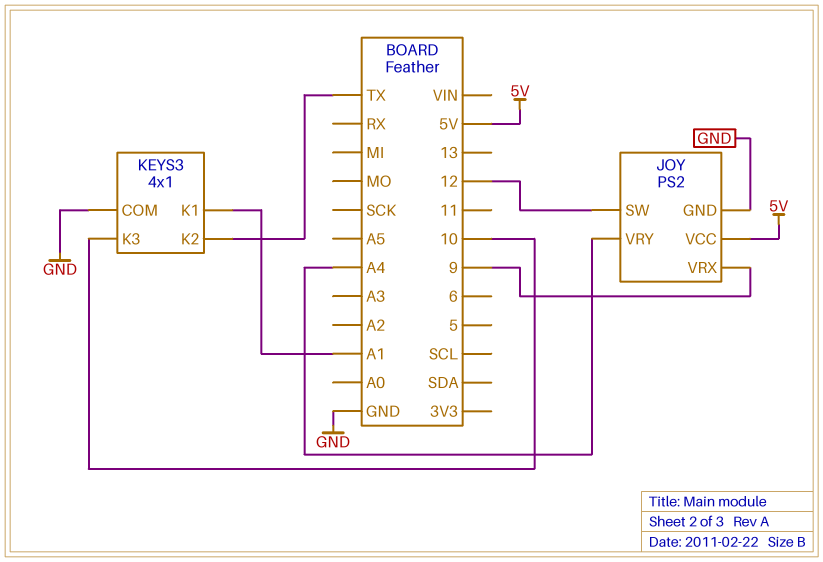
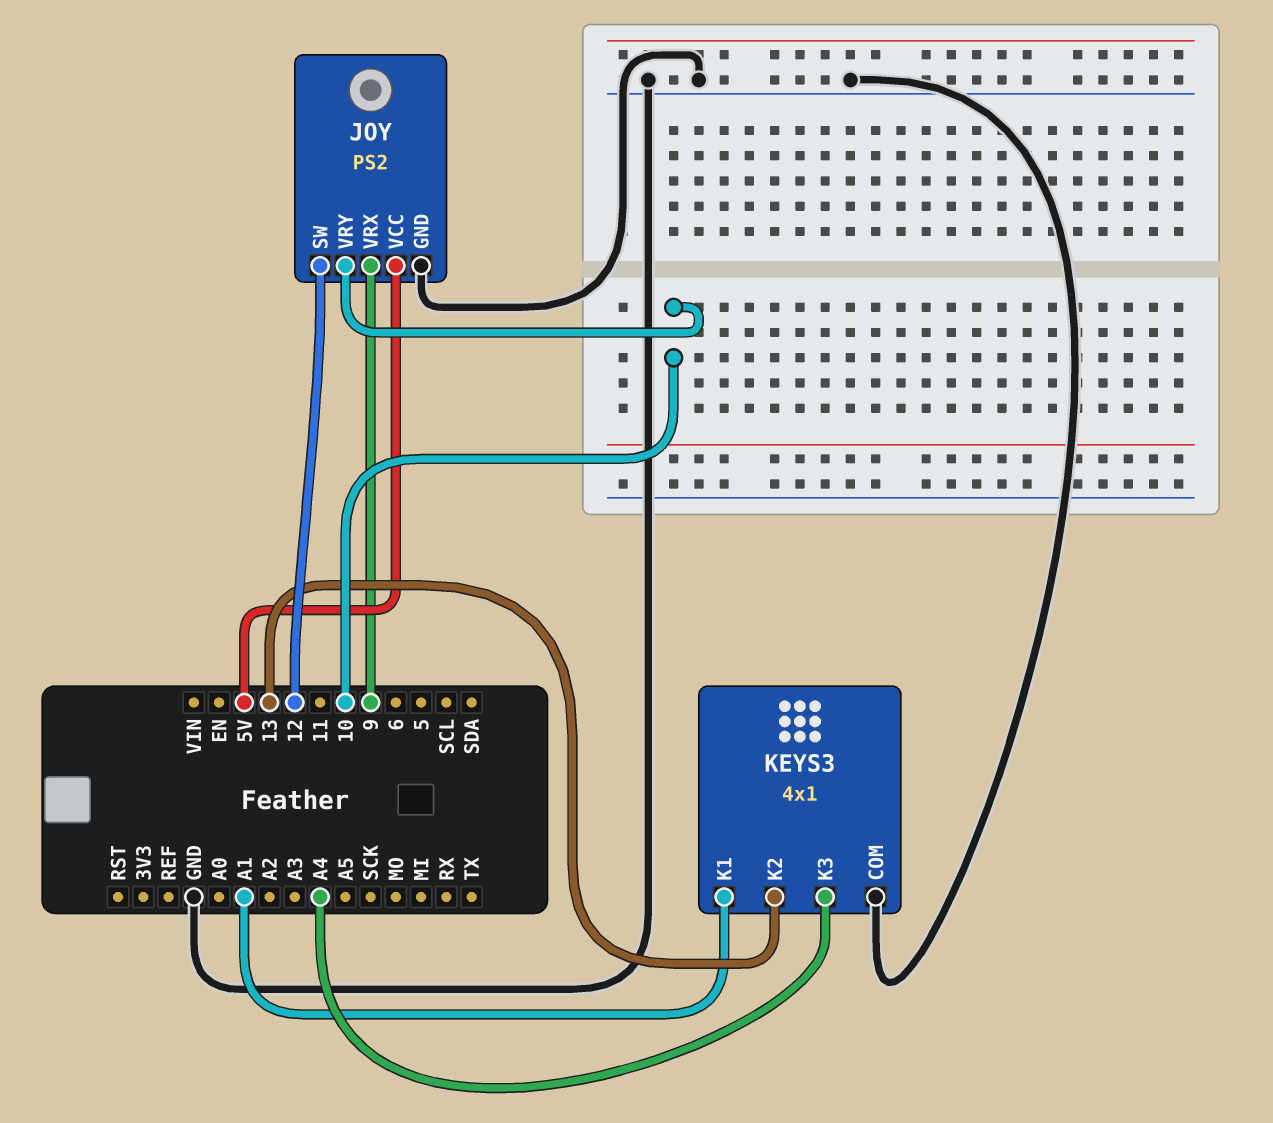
JOY pin VRY: A4 -> 10
KEYS3 pin K2: TX -> 13
KEYS3 pin K3: 10 -> A4

